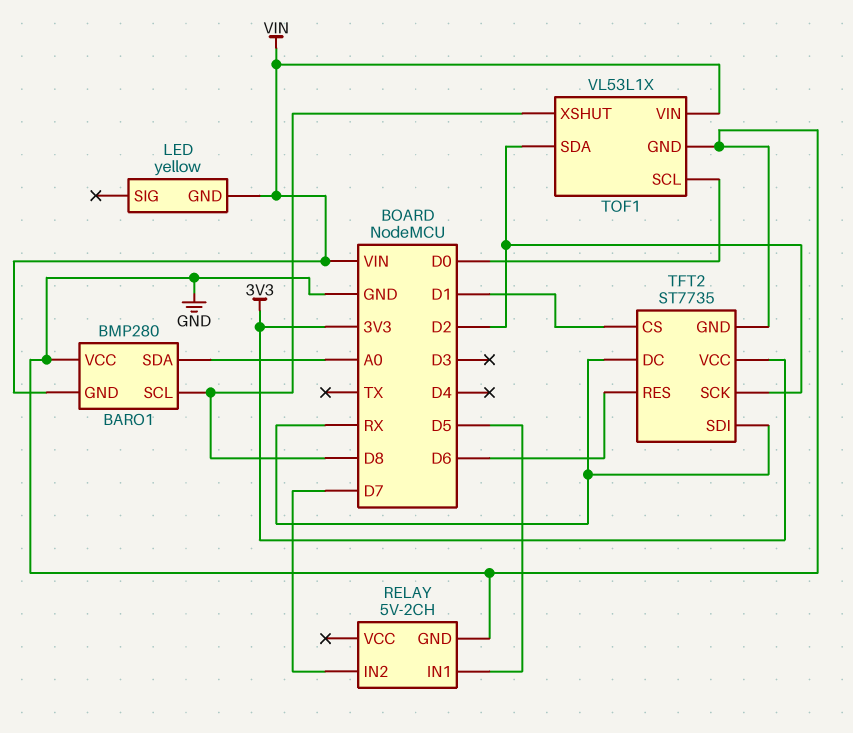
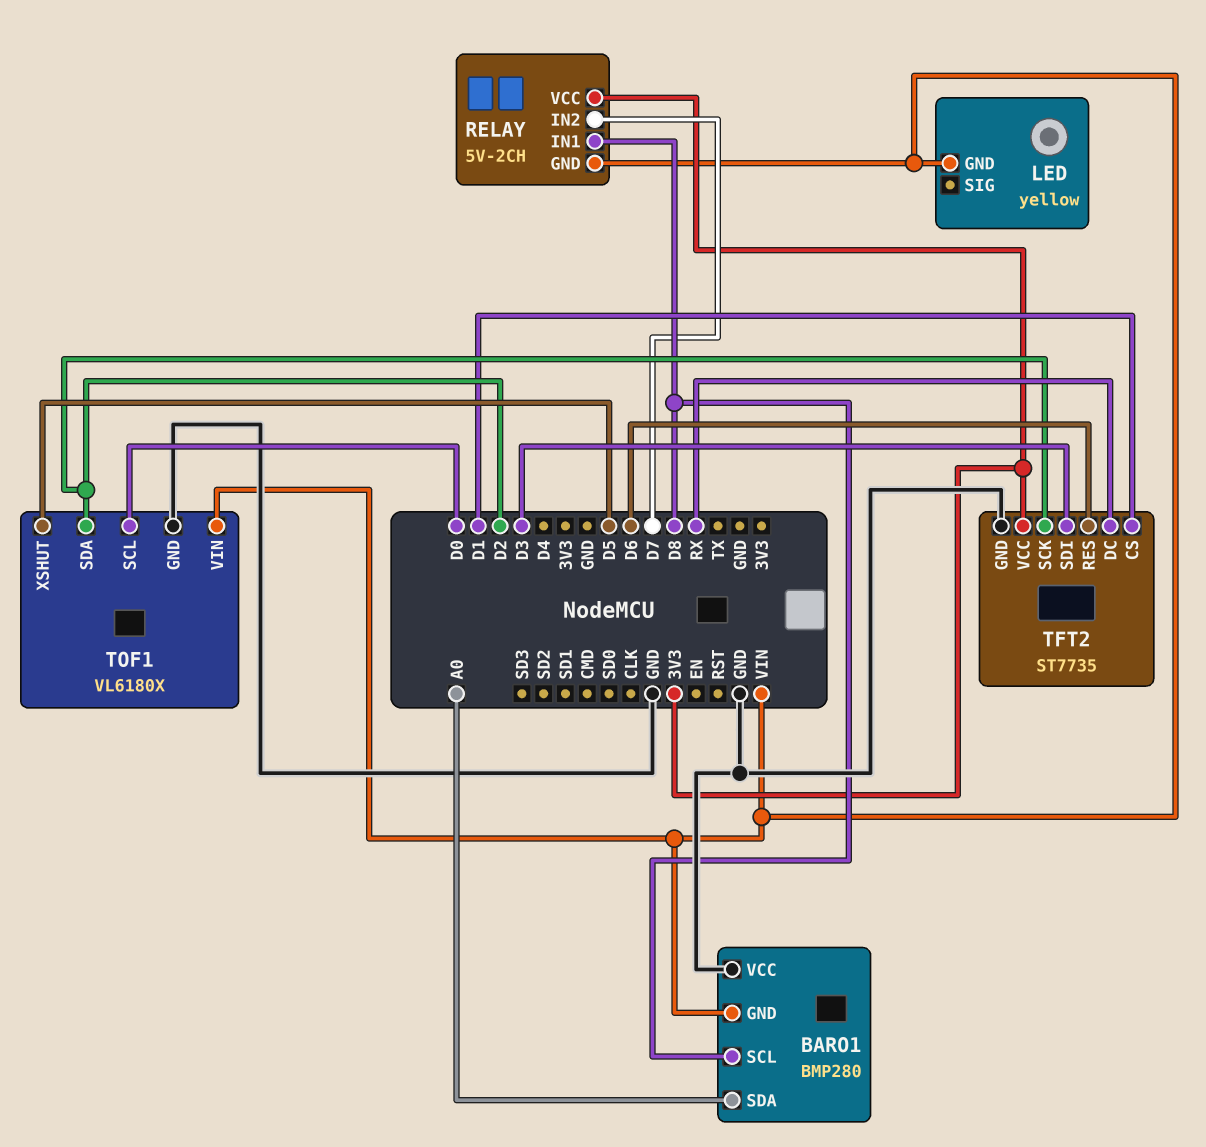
RELAY pin GND: GND -> VIN
RELAY pin IN1: D5 -> D8
RELAY pin VCC: none -> 3V3
TFT2 pin SDI: RX -> D3
TOF1: VL53L1X -> VL6180X
TOF1 pin XSHUT: D8 -> D5

